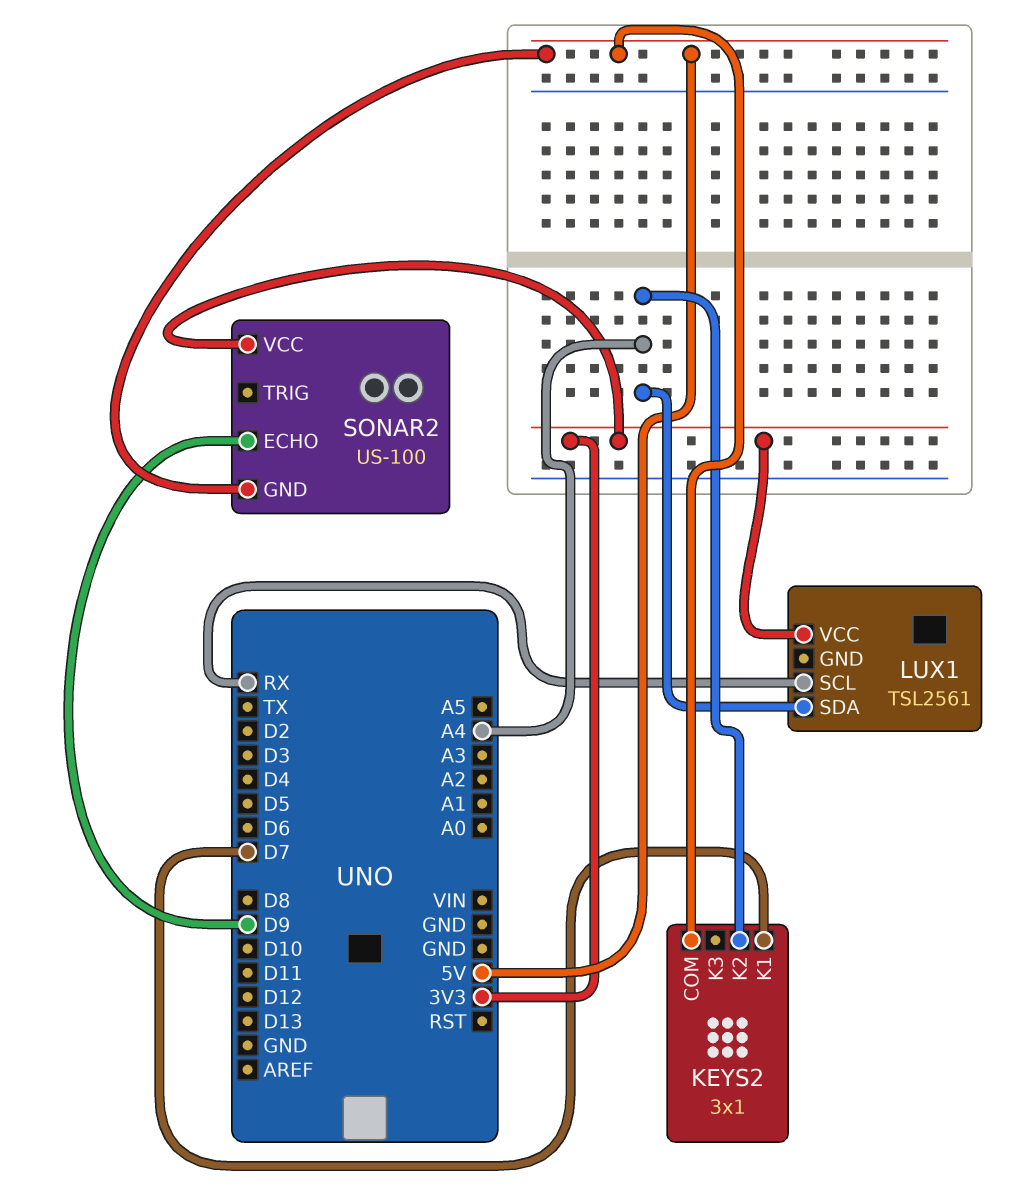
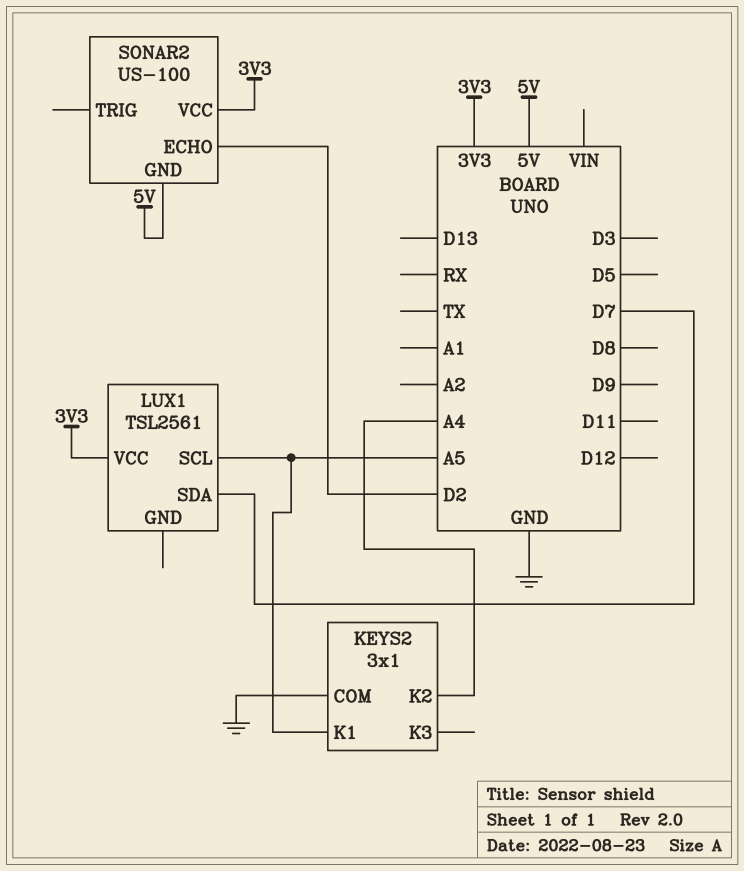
KEYS2 pin COM: 5V -> GND
KEYS2 pin K1: D7 -> A5
LUX1 pin SCL: RX -> A5
LUX1 pin SDA: A4 -> D7
SONAR2 pin ECHO: D9 -> D2

